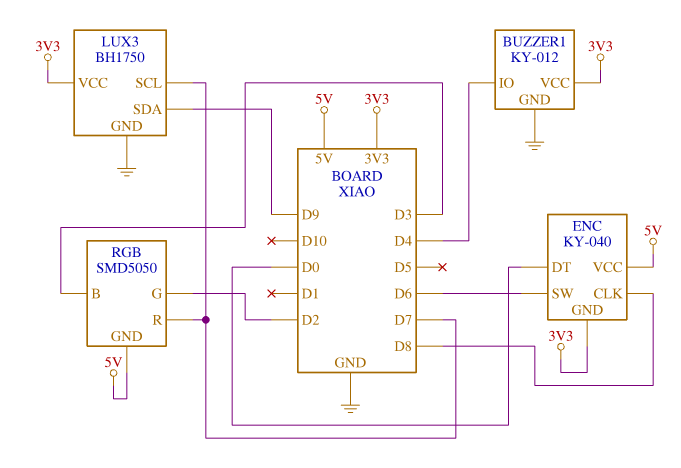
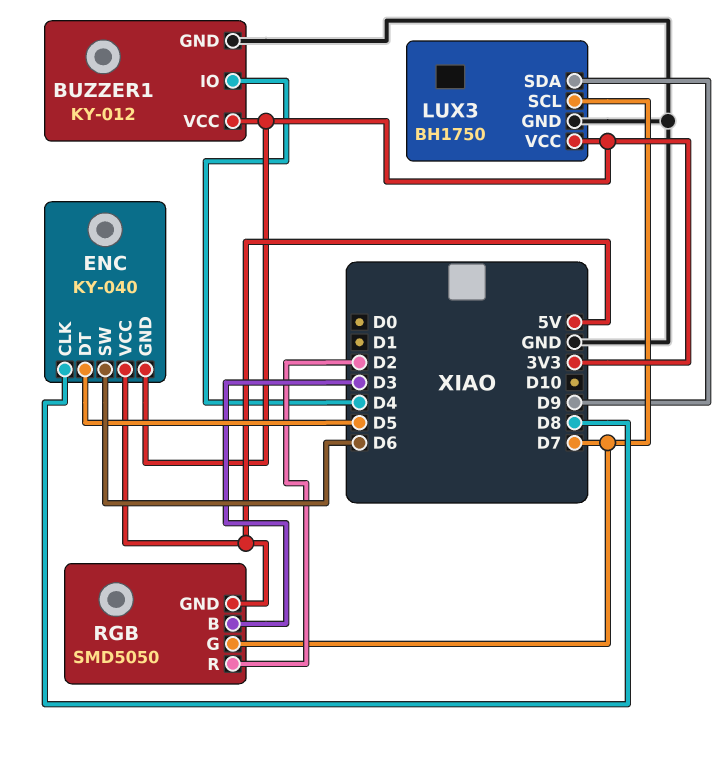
ENC pin DT: D0 -> D5
RGB pin G: D2 -> D7
RGB pin R: D7 -> D2

